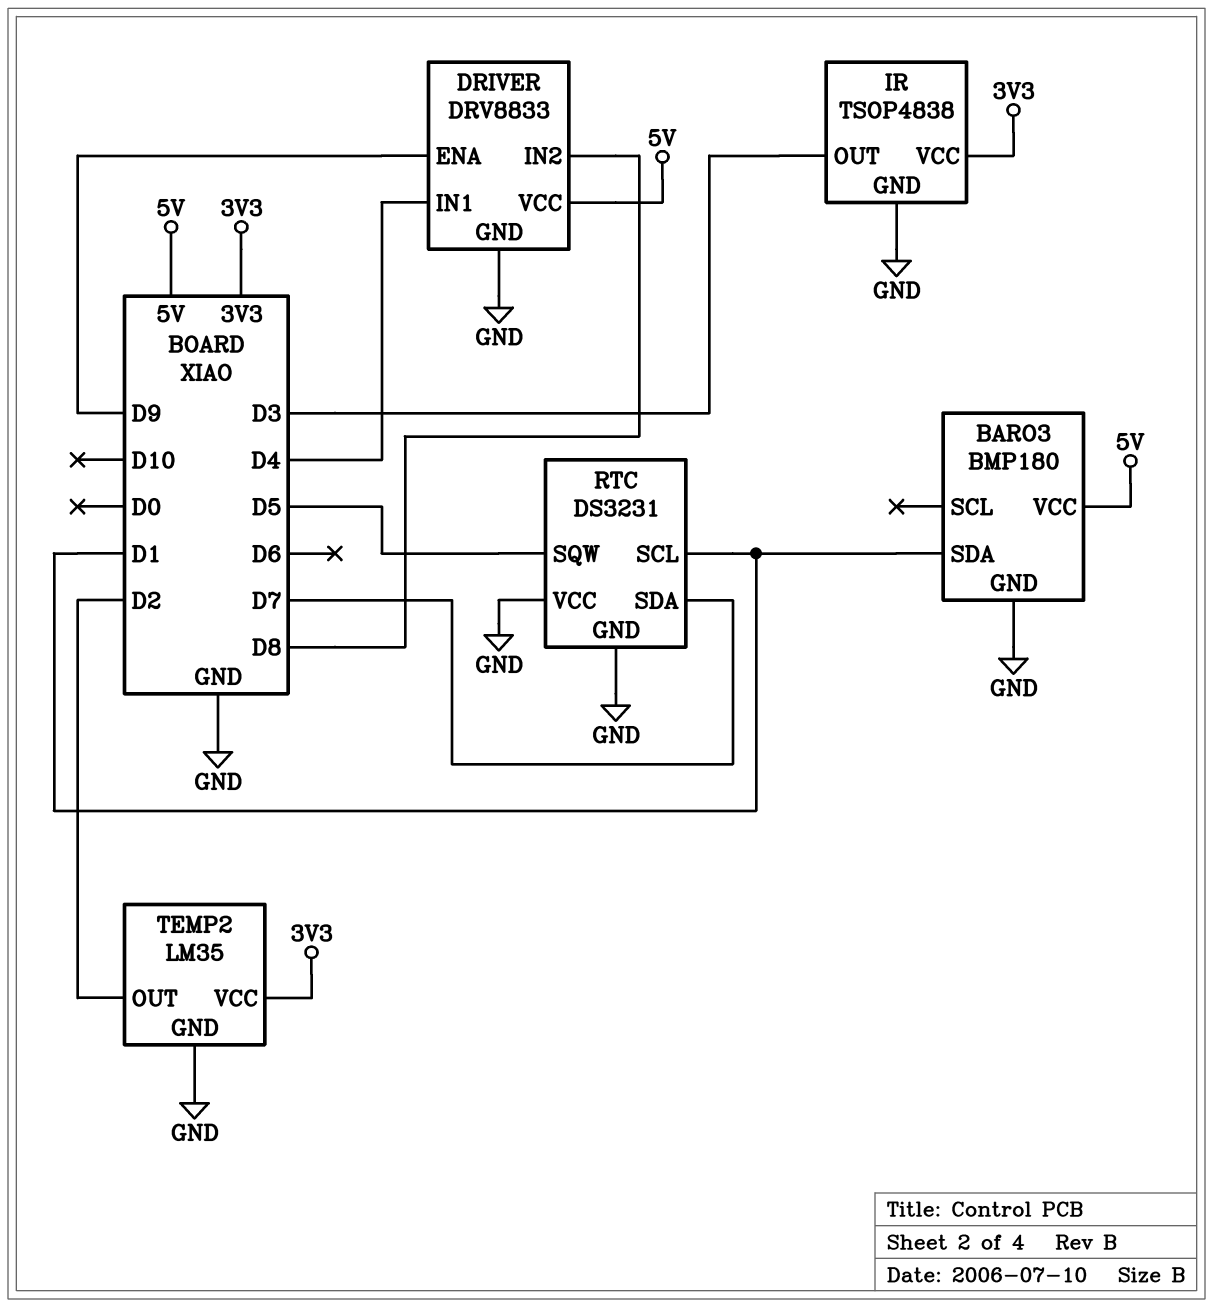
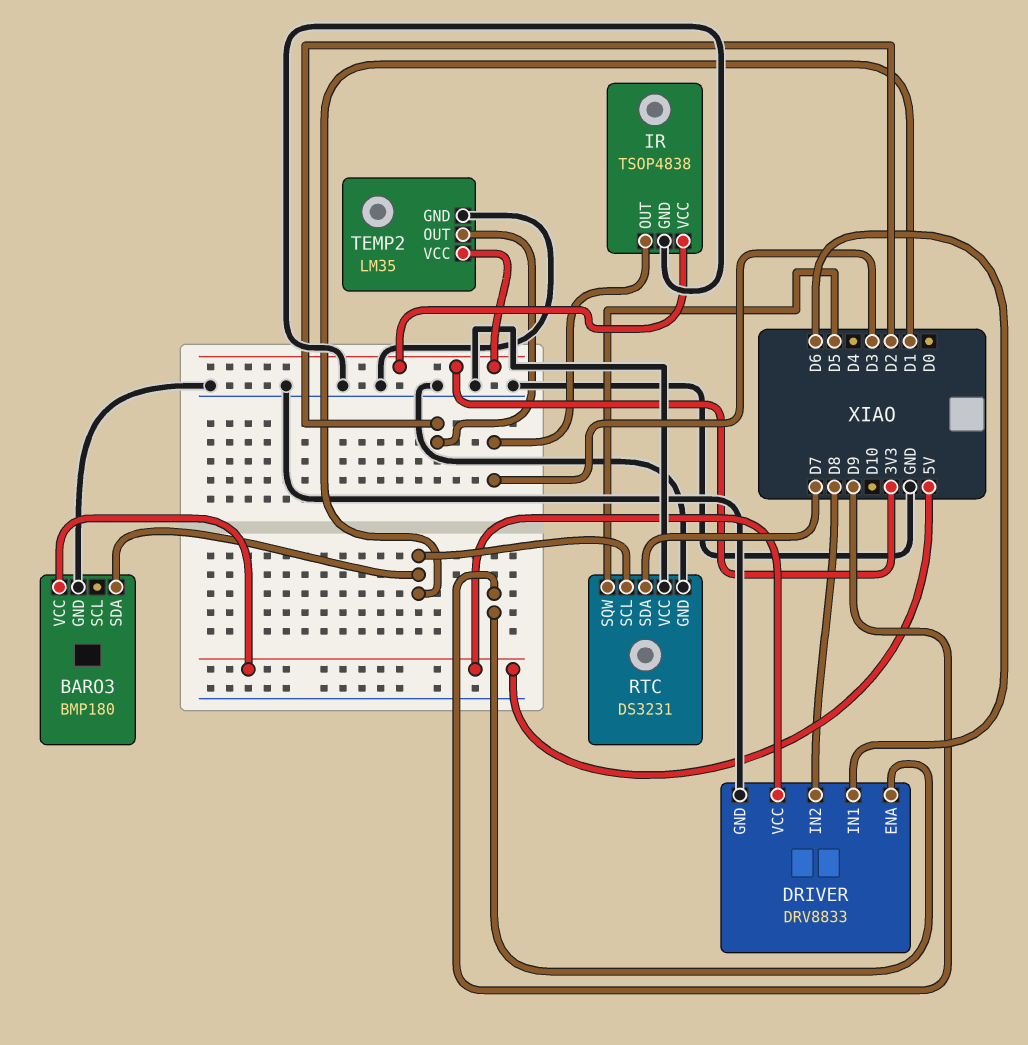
DRIVER pin IN1: D4 -> D6

